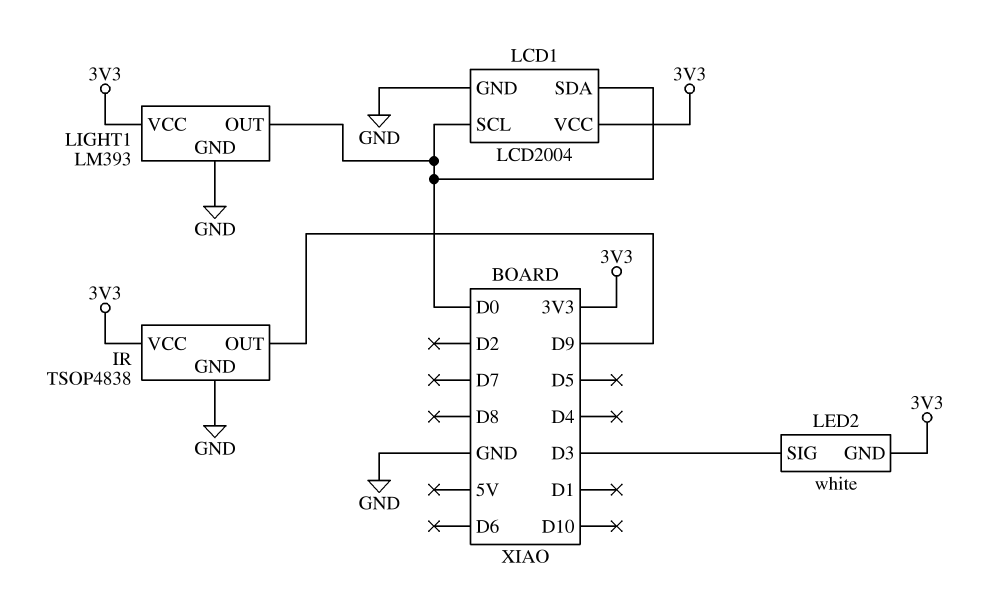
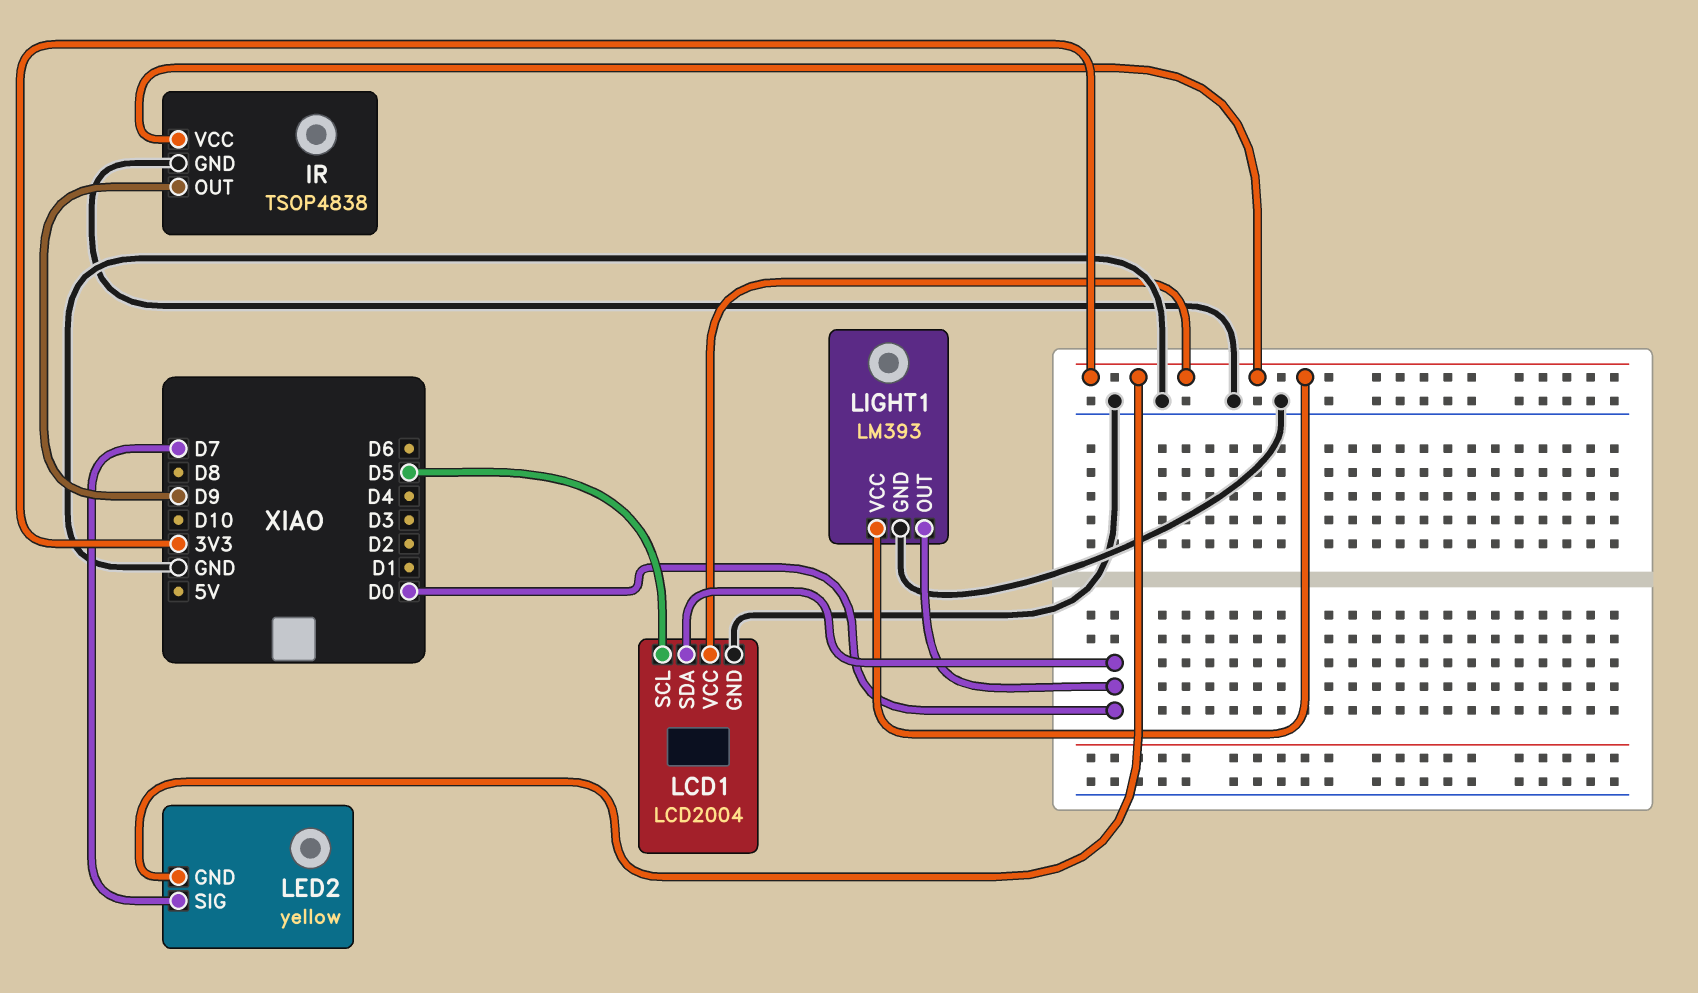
LCD1 pin SCL: D0 -> D5
LED2: white -> yellow
LED2 pin SIG: D3 -> D7

